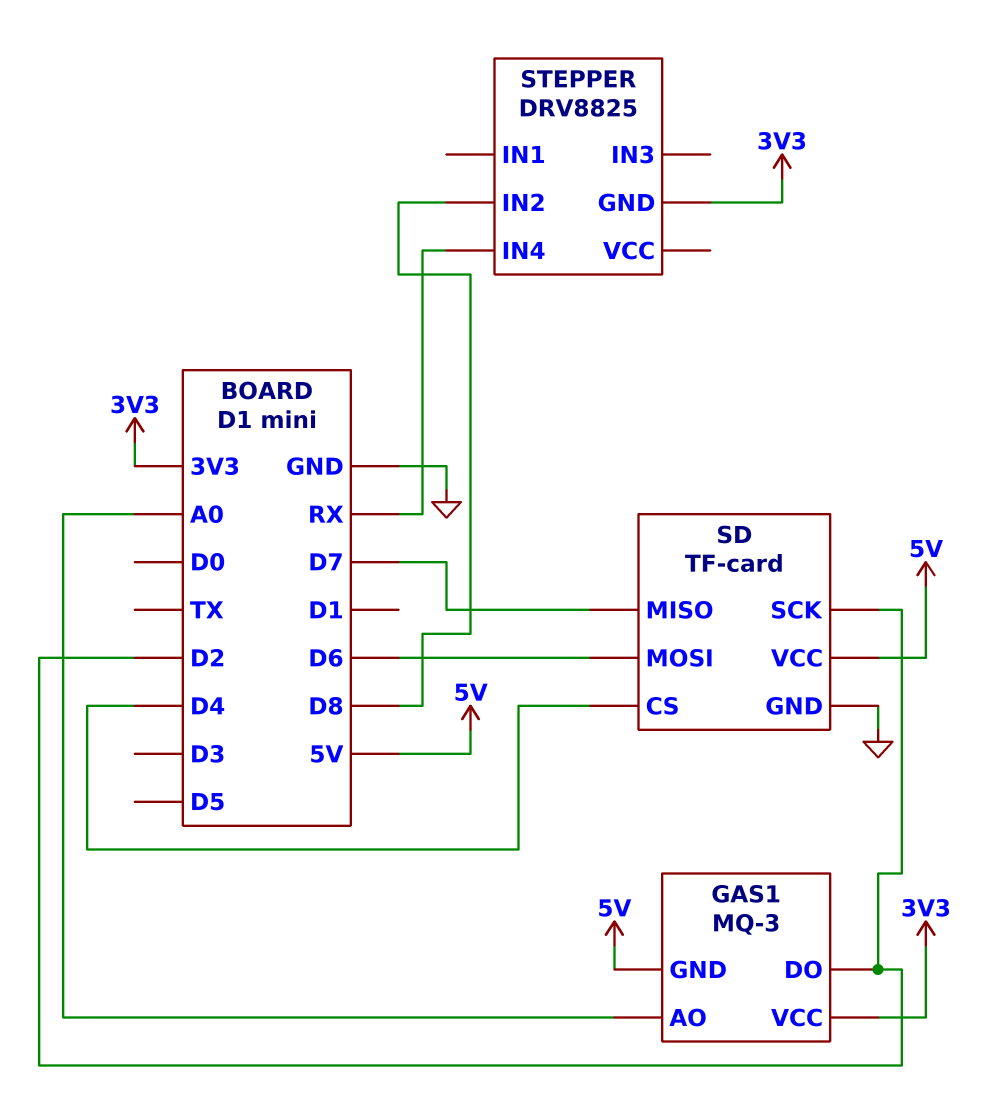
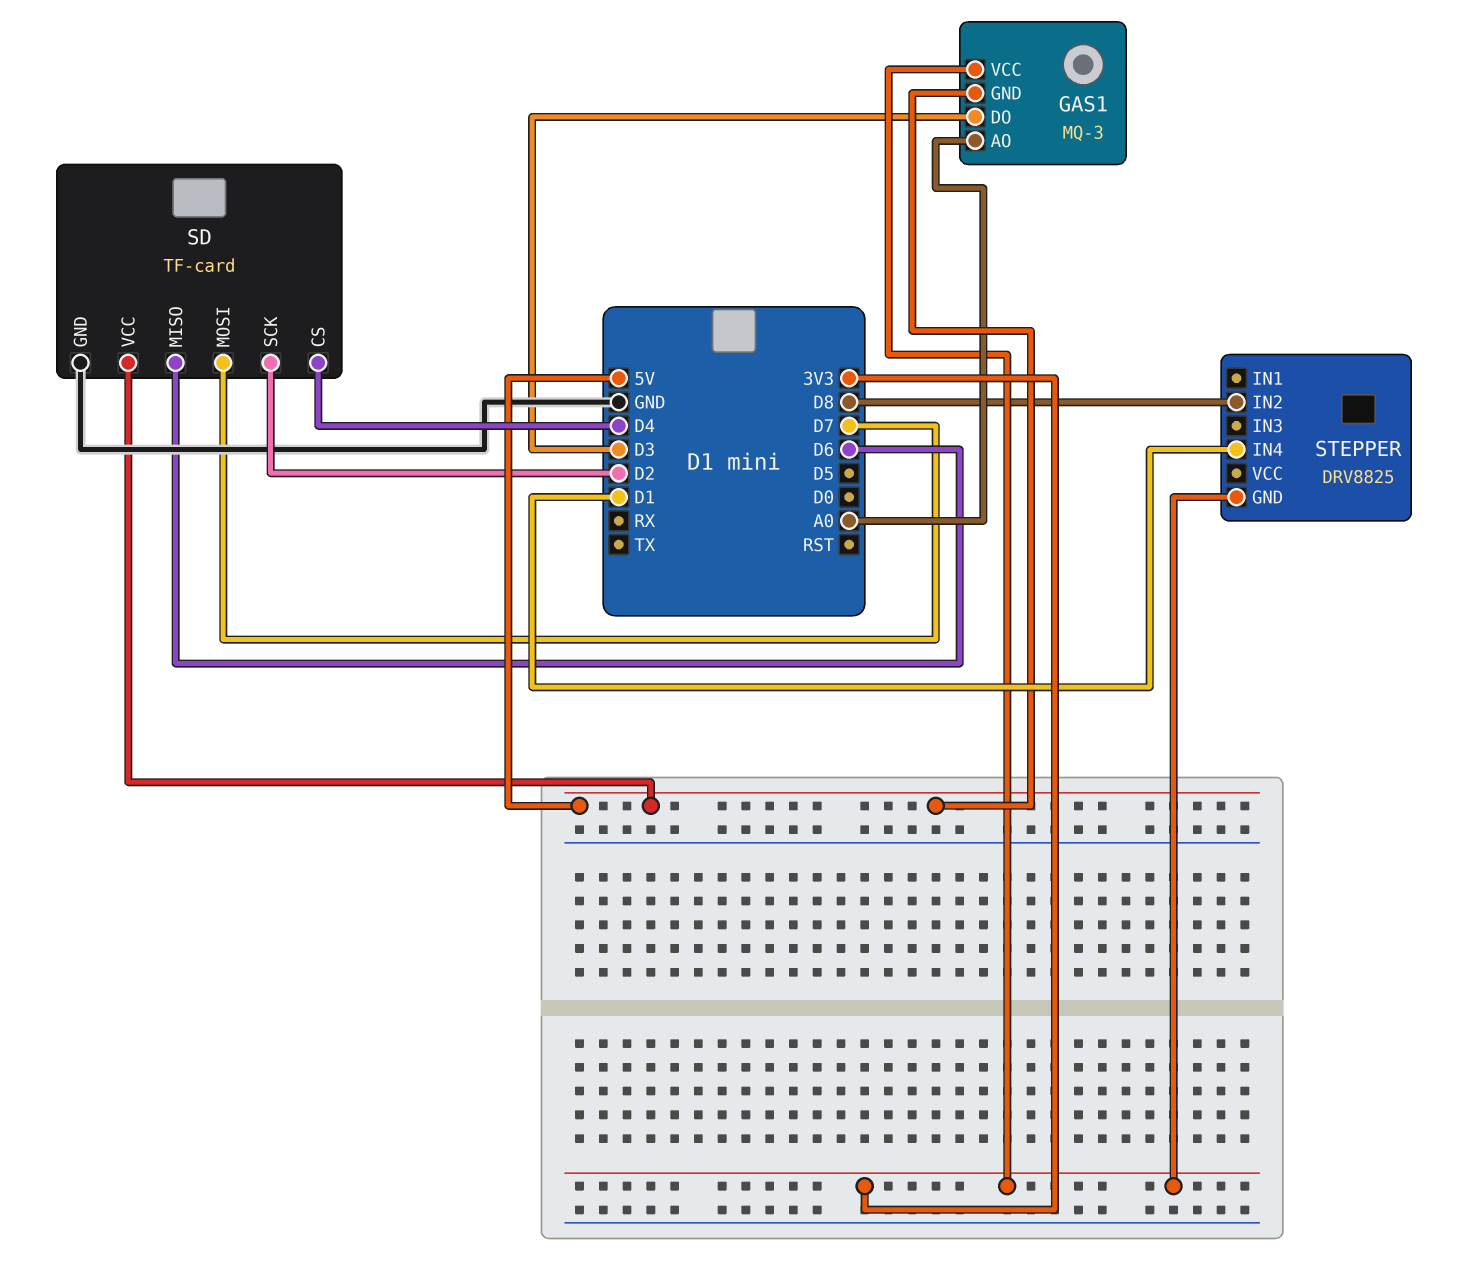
GAS1 pin DO: D2 -> D3
SD pin MISO: D7 -> D6
SD pin MOSI: D6 -> D7
STEPPER pin IN4: RX -> D1

